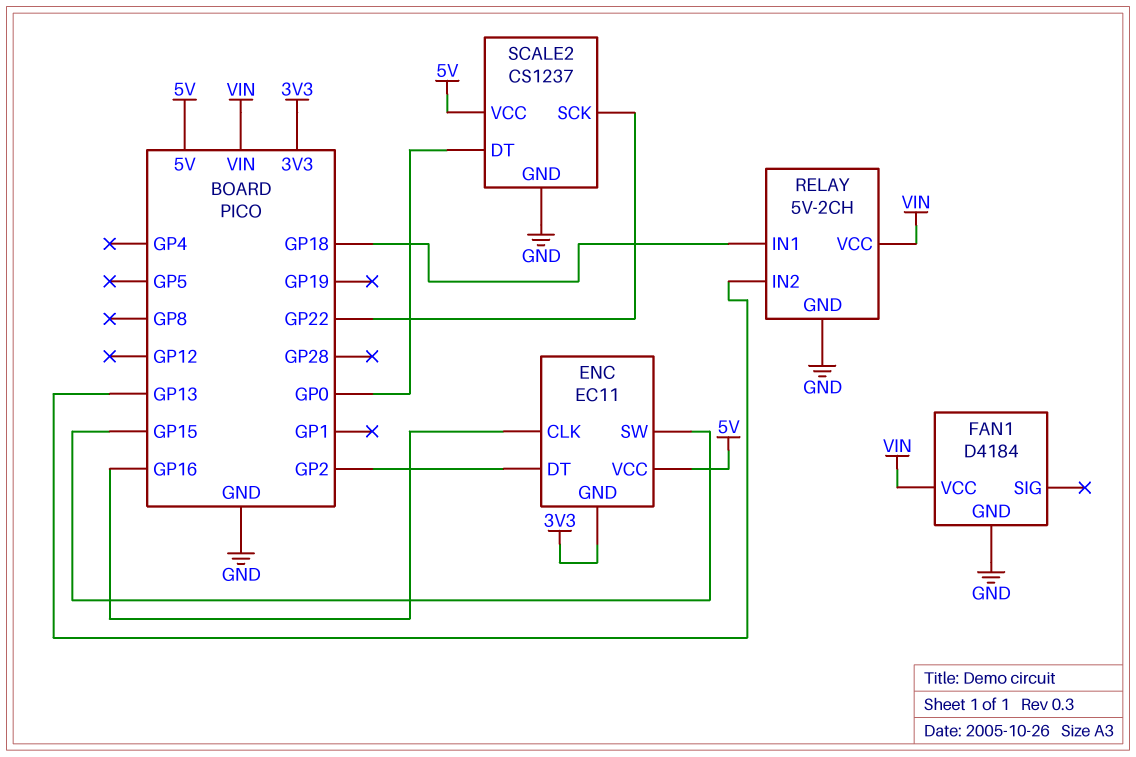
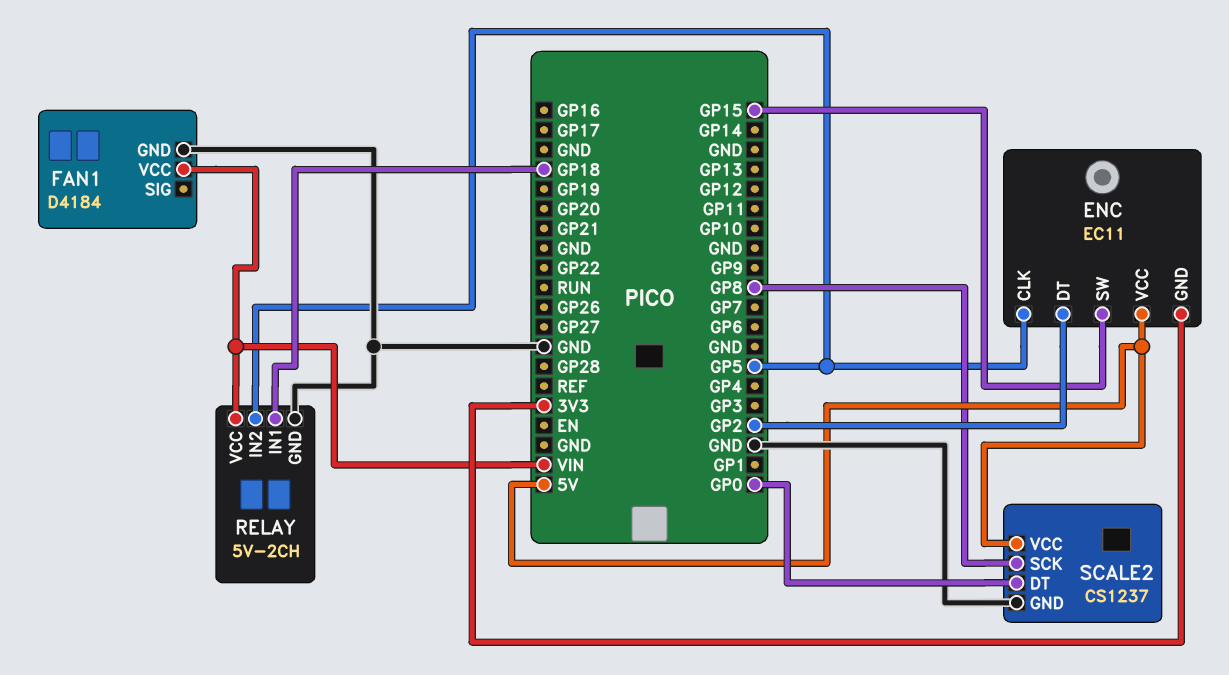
ENC pin CLK: GP16 -> GP5
RELAY pin IN2: GP13 -> GP5
SCALE2 pin SCK: GP22 -> GP8

